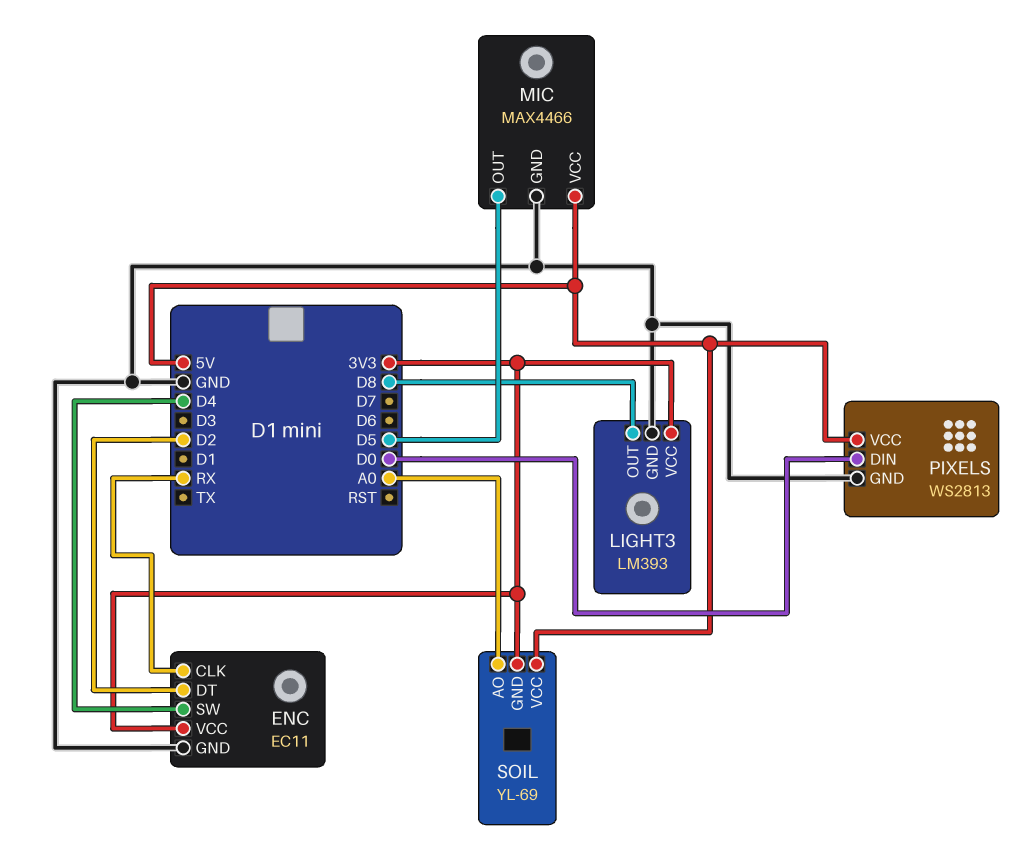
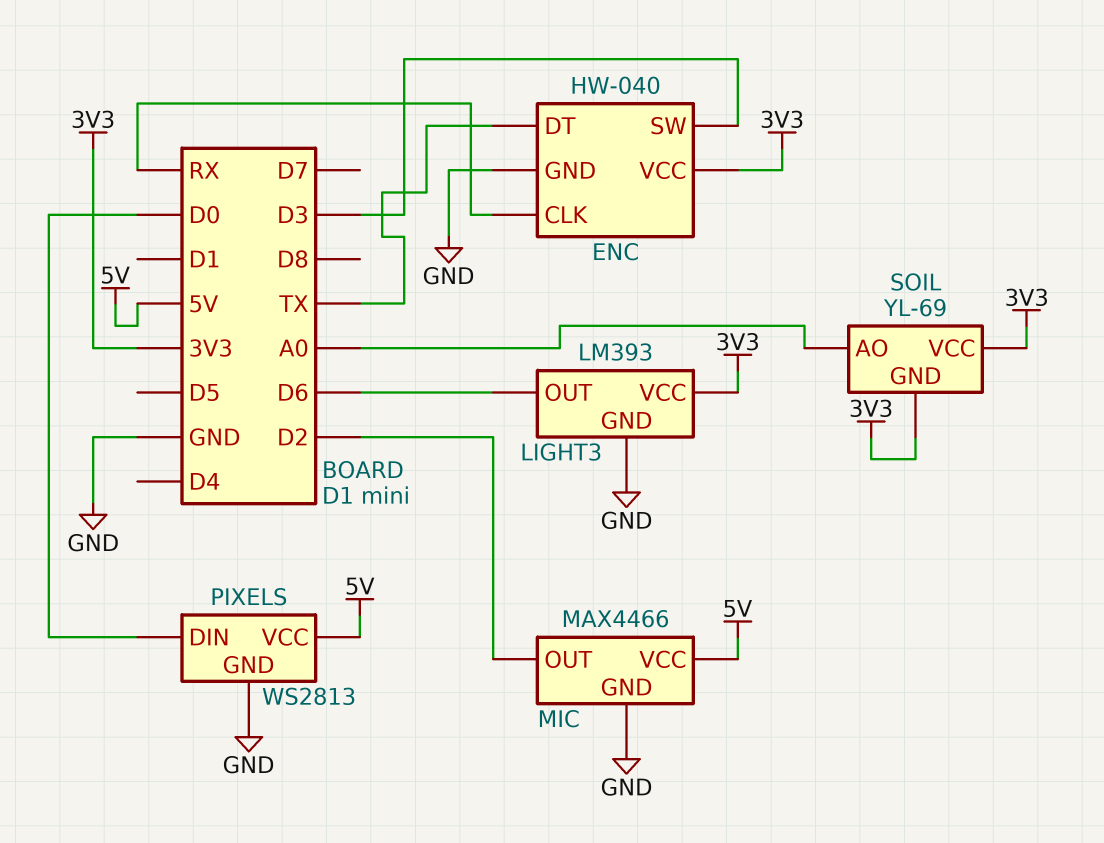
ENC: EC11 -> HW-040
ENC pin DT: D2 -> TX
ENC pin SW: D4 -> D3
LIGHT3 pin OUT: D8 -> D6
MIC pin OUT: D5 -> D2
SOIL pin VCC: 5V -> 3V3

